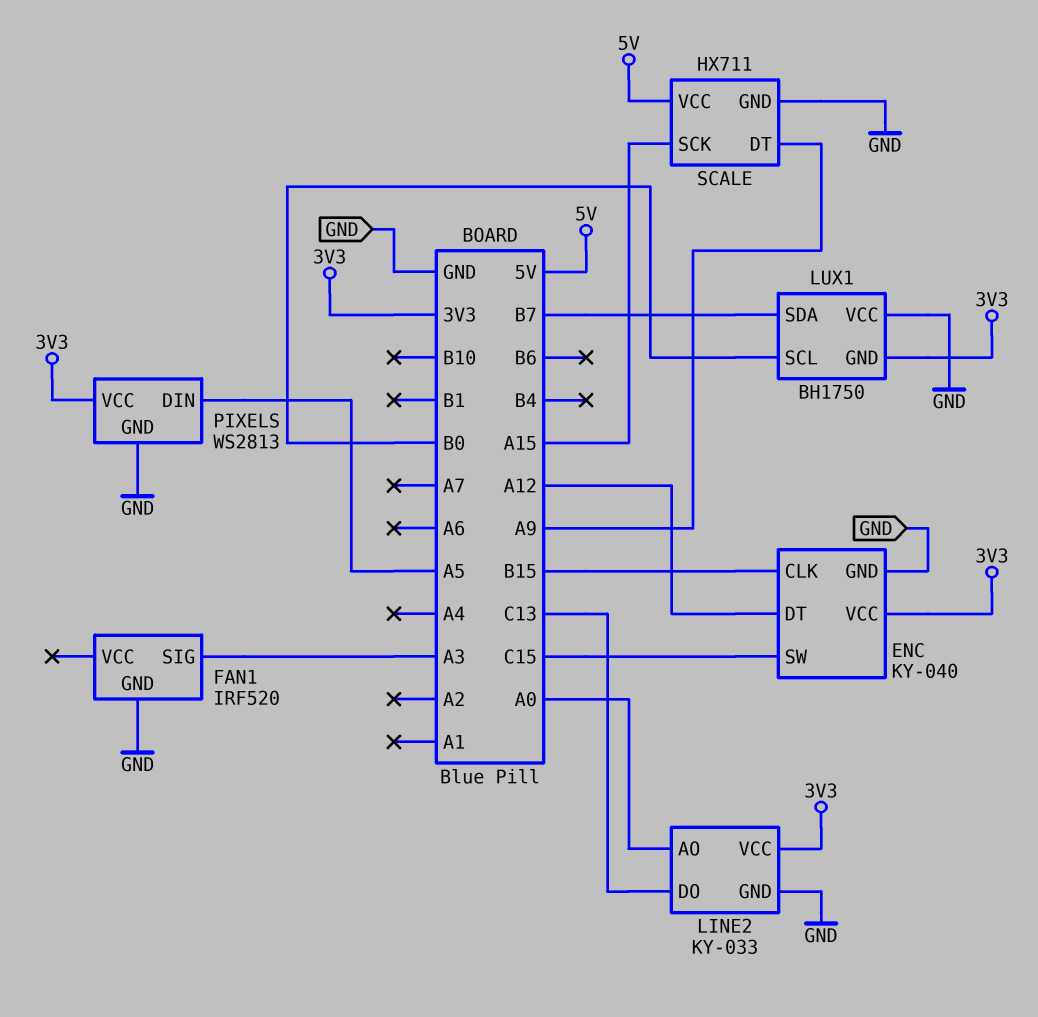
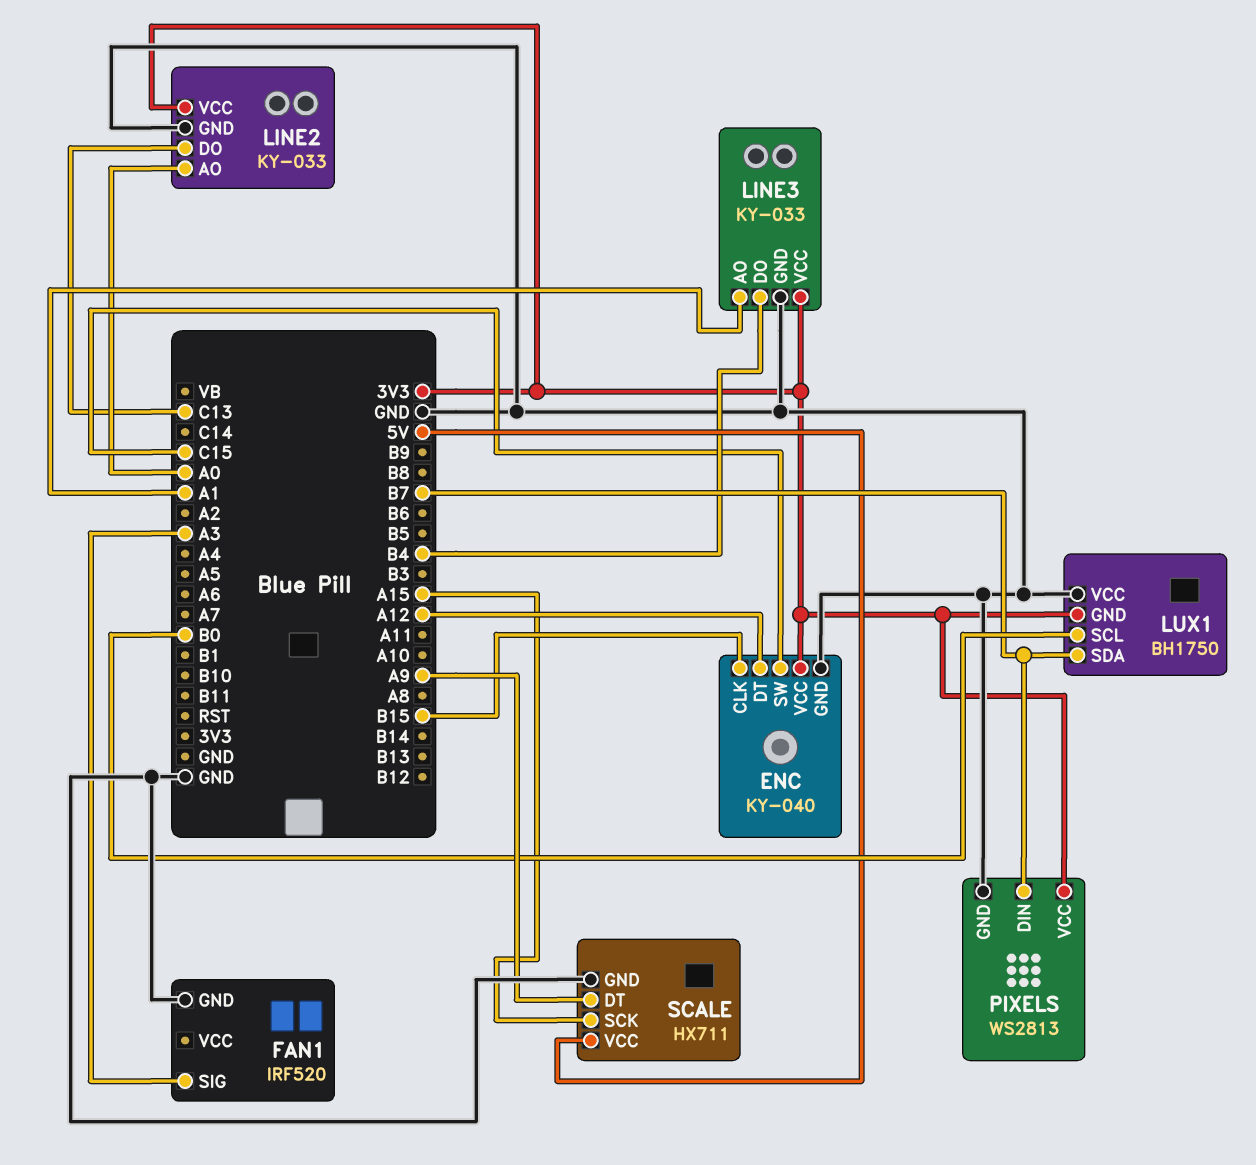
LINE3: none -> KY-033
LINE3 pin AO: none -> A1
LINE3 pin DO: none -> B4
LINE3 pin GND: none -> GND
LINE3 pin VCC: none -> 3V3
PIXELS pin DIN: A5 -> B7

